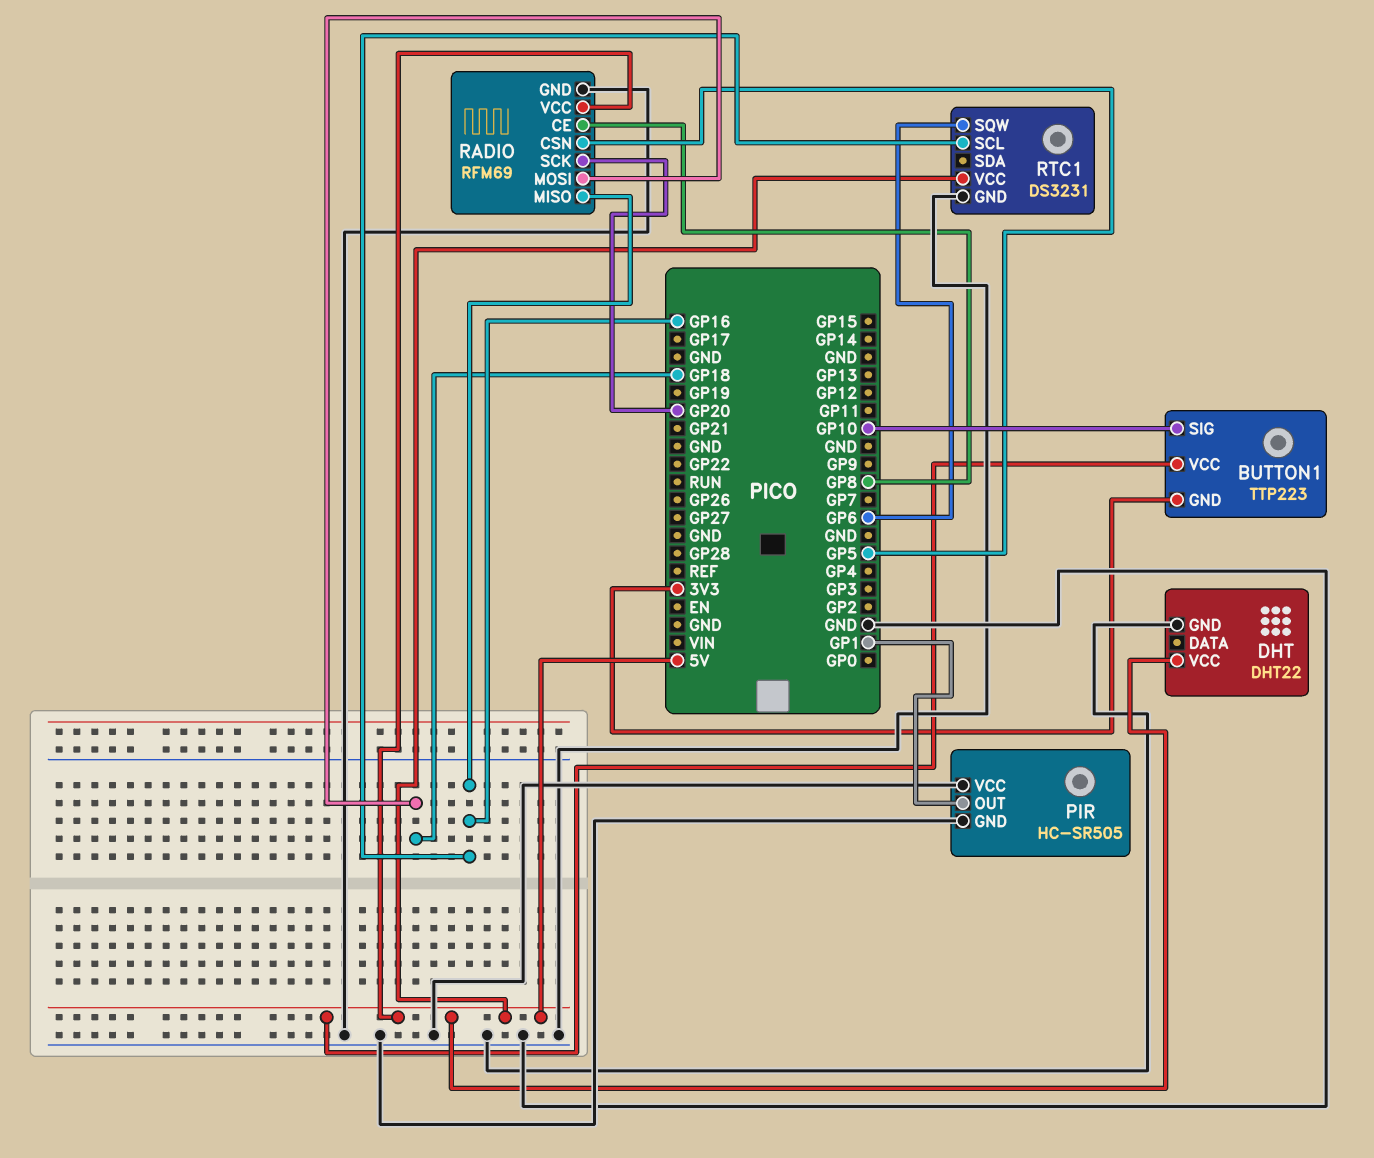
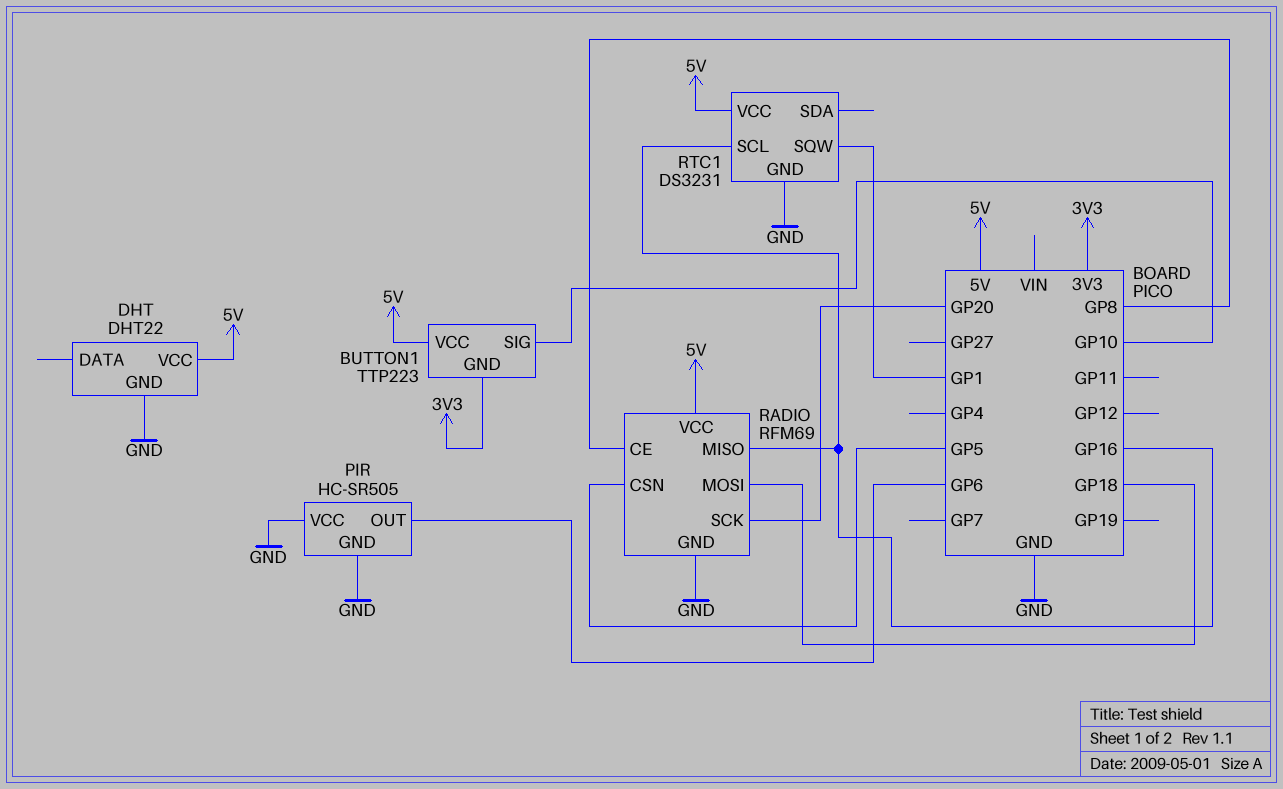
PIR pin OUT: GP1 -> GP6
RTC1 pin SQW: GP6 -> GP1

